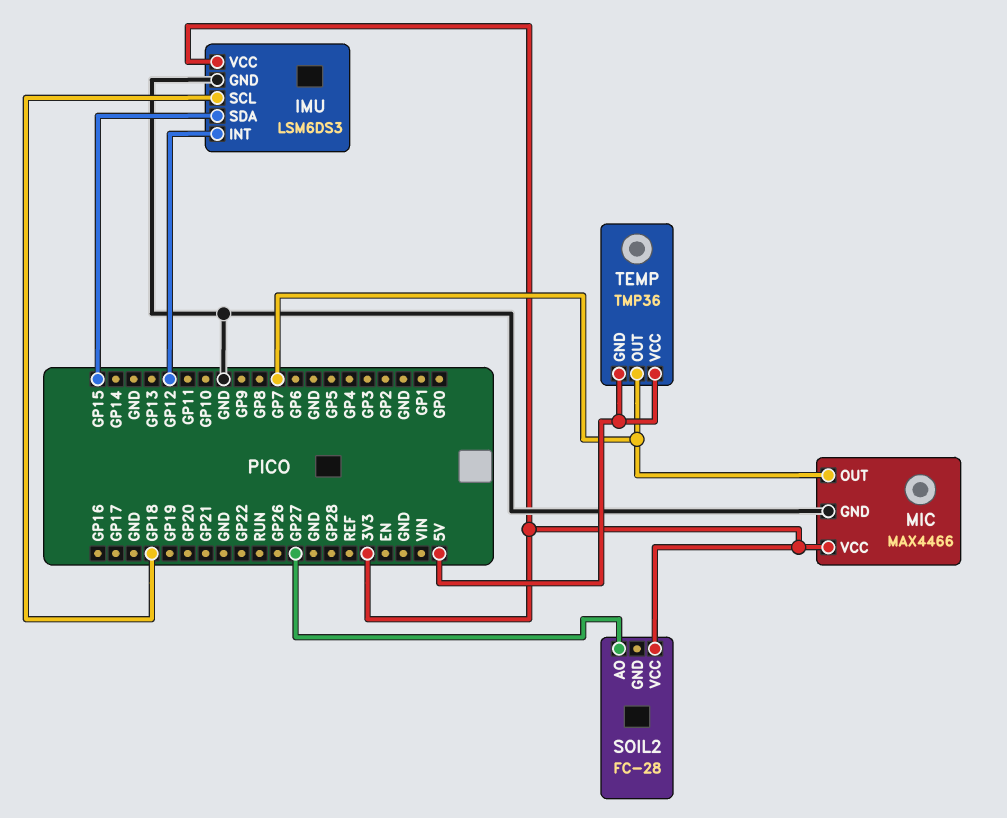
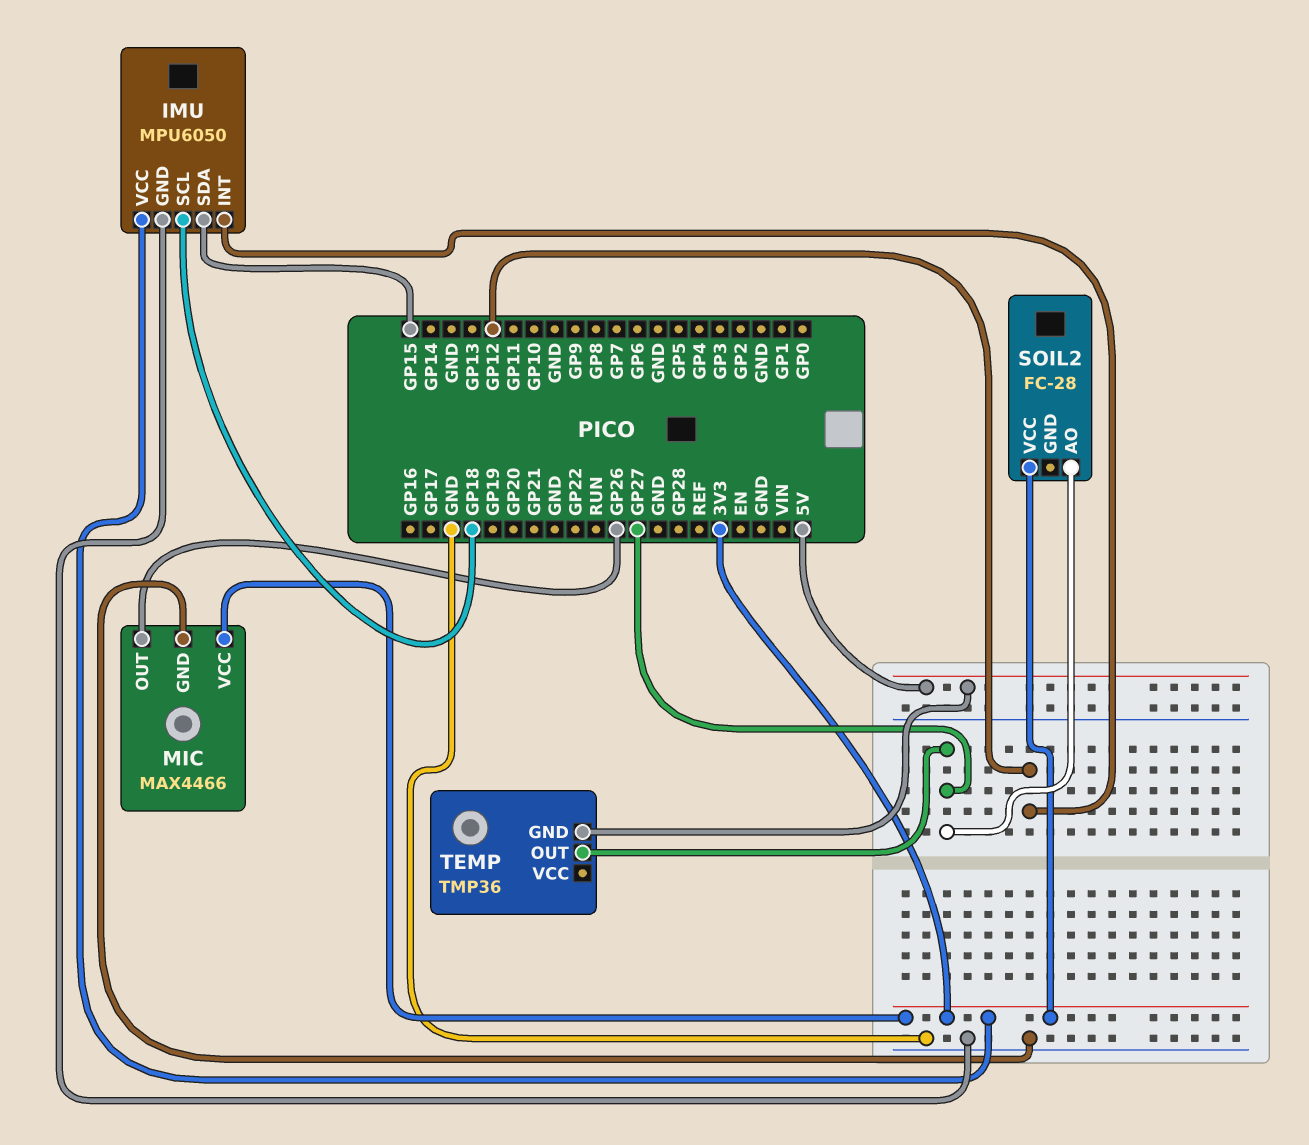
IMU: LSM6DS3 -> MPU6050
MIC pin OUT: GP7 -> GP26
TEMP pin OUT: GP7 -> GP27
TEMP pin VCC: 5V -> none

